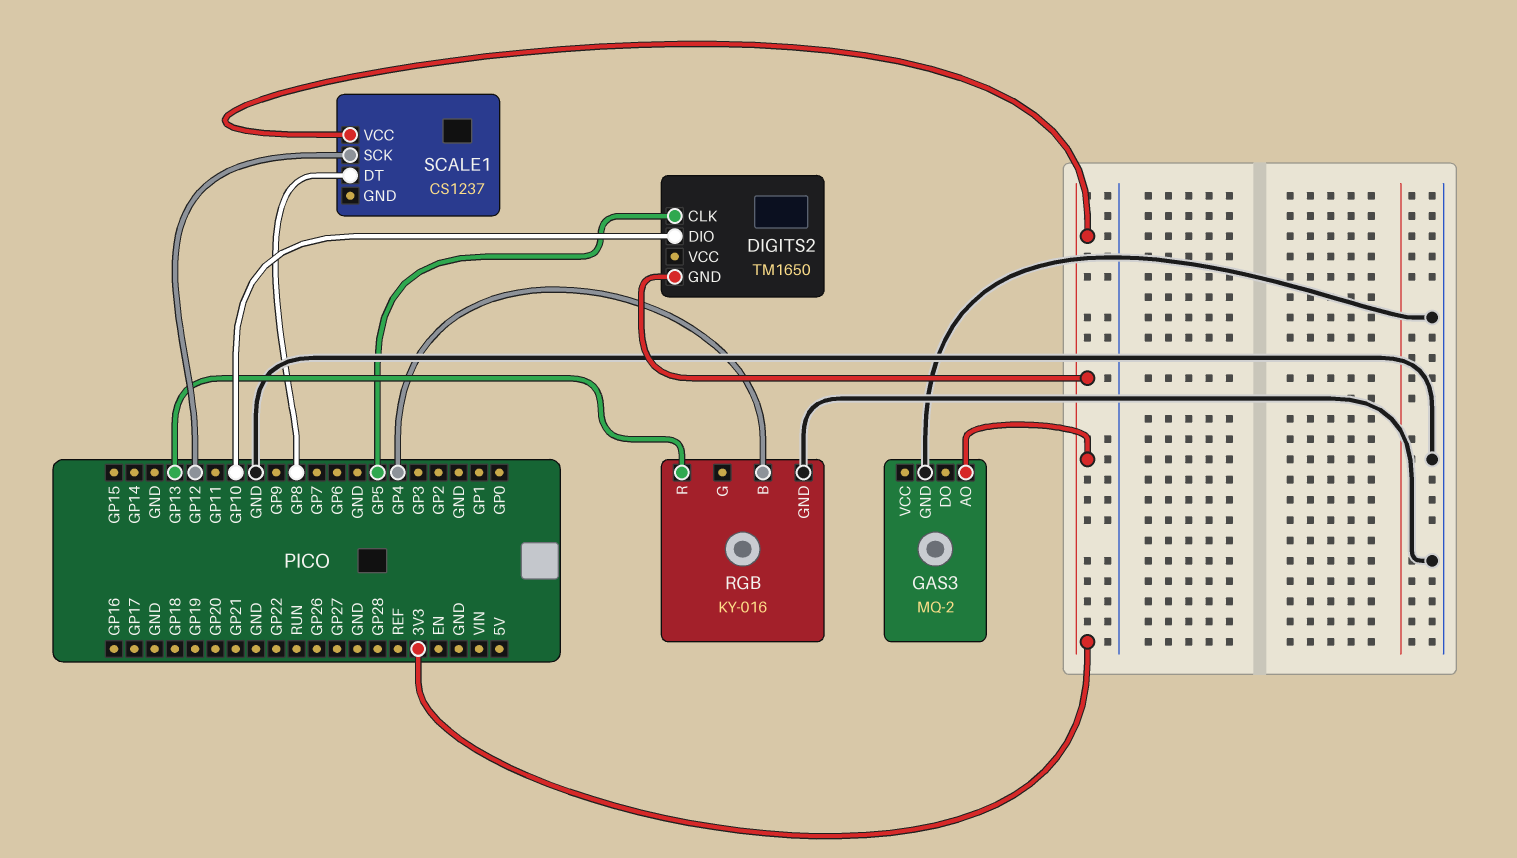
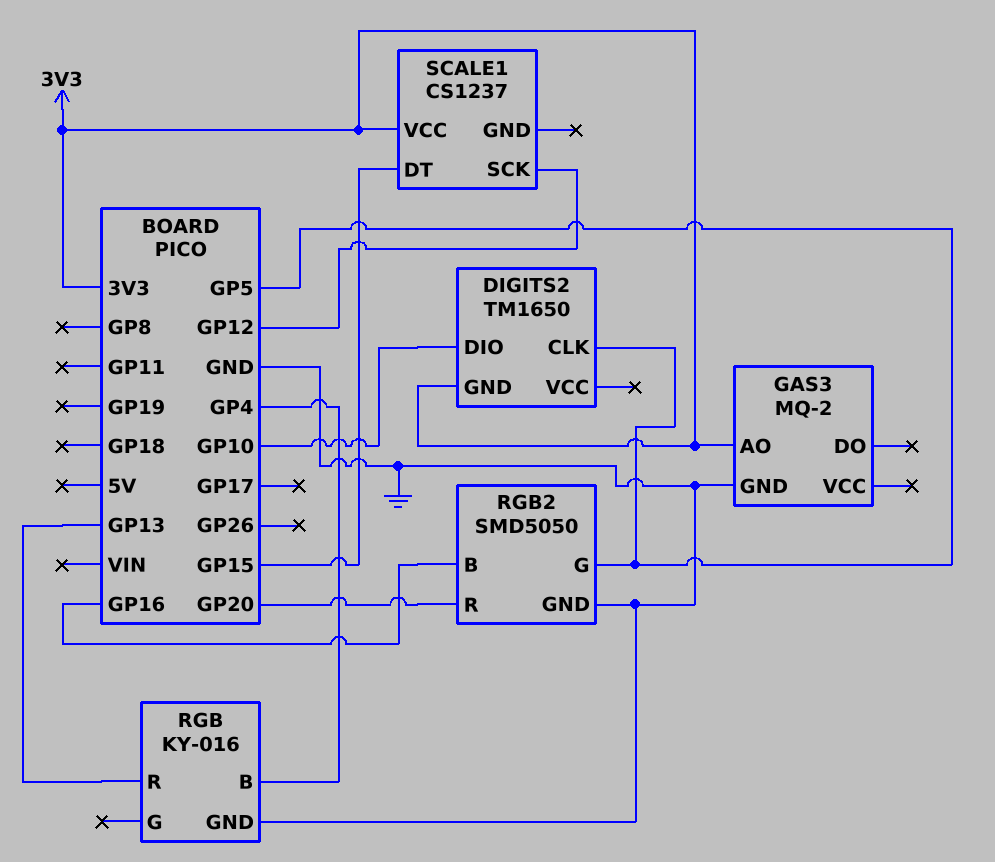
RGB2: none -> SMD5050
RGB2 pin B: none -> GP16
RGB2 pin G: none -> GP5
RGB2 pin GND: none -> GND
RGB2 pin R: none -> GP20
SCALE1 pin DT: GP8 -> GP15

